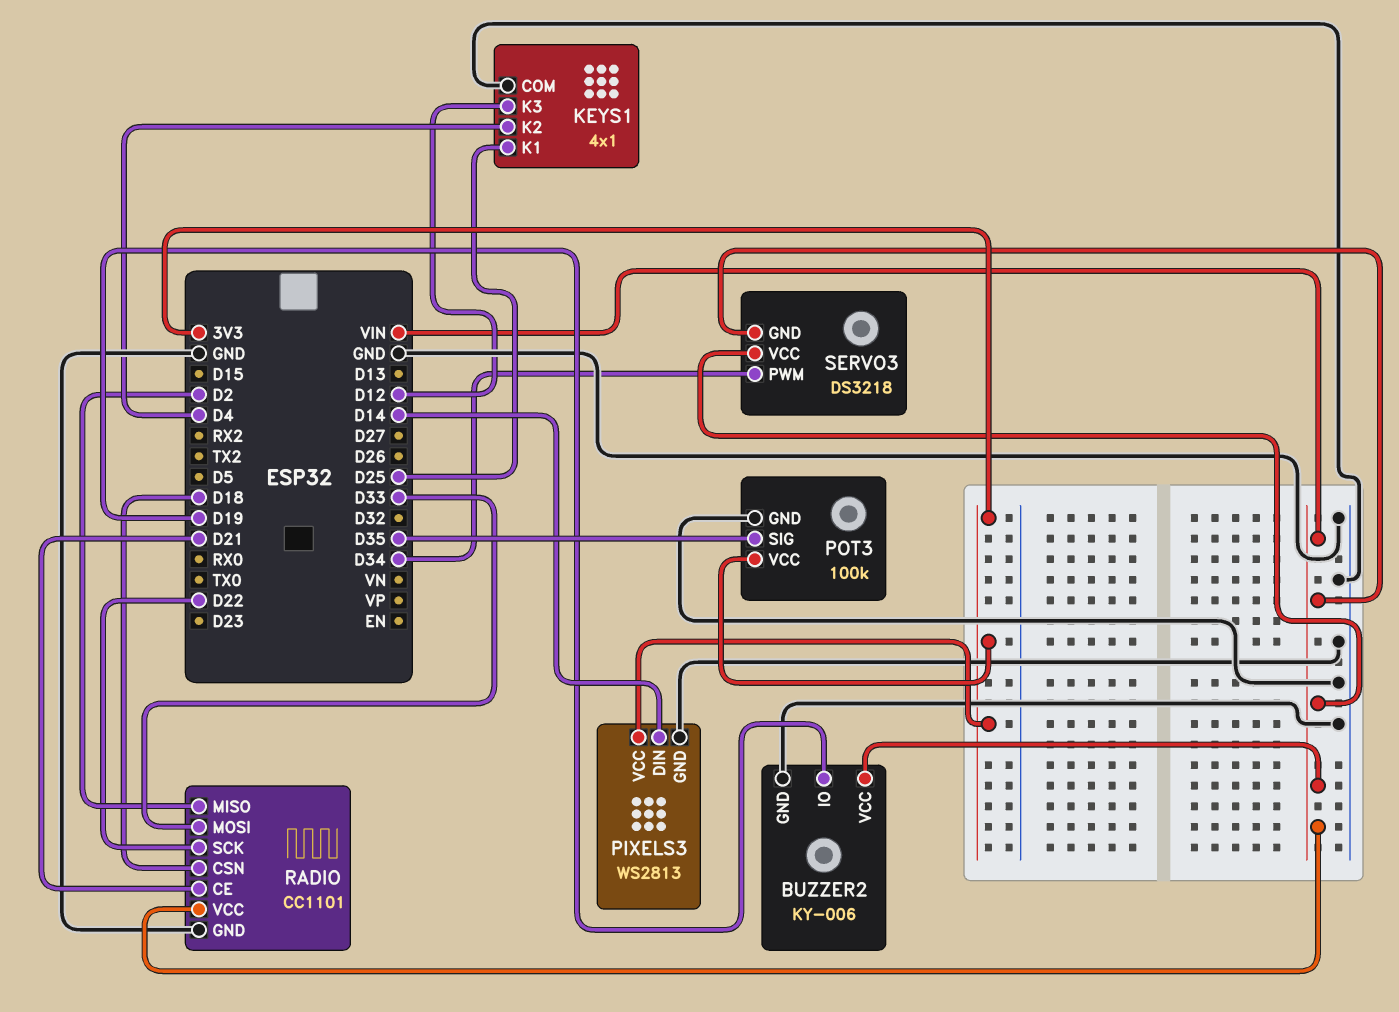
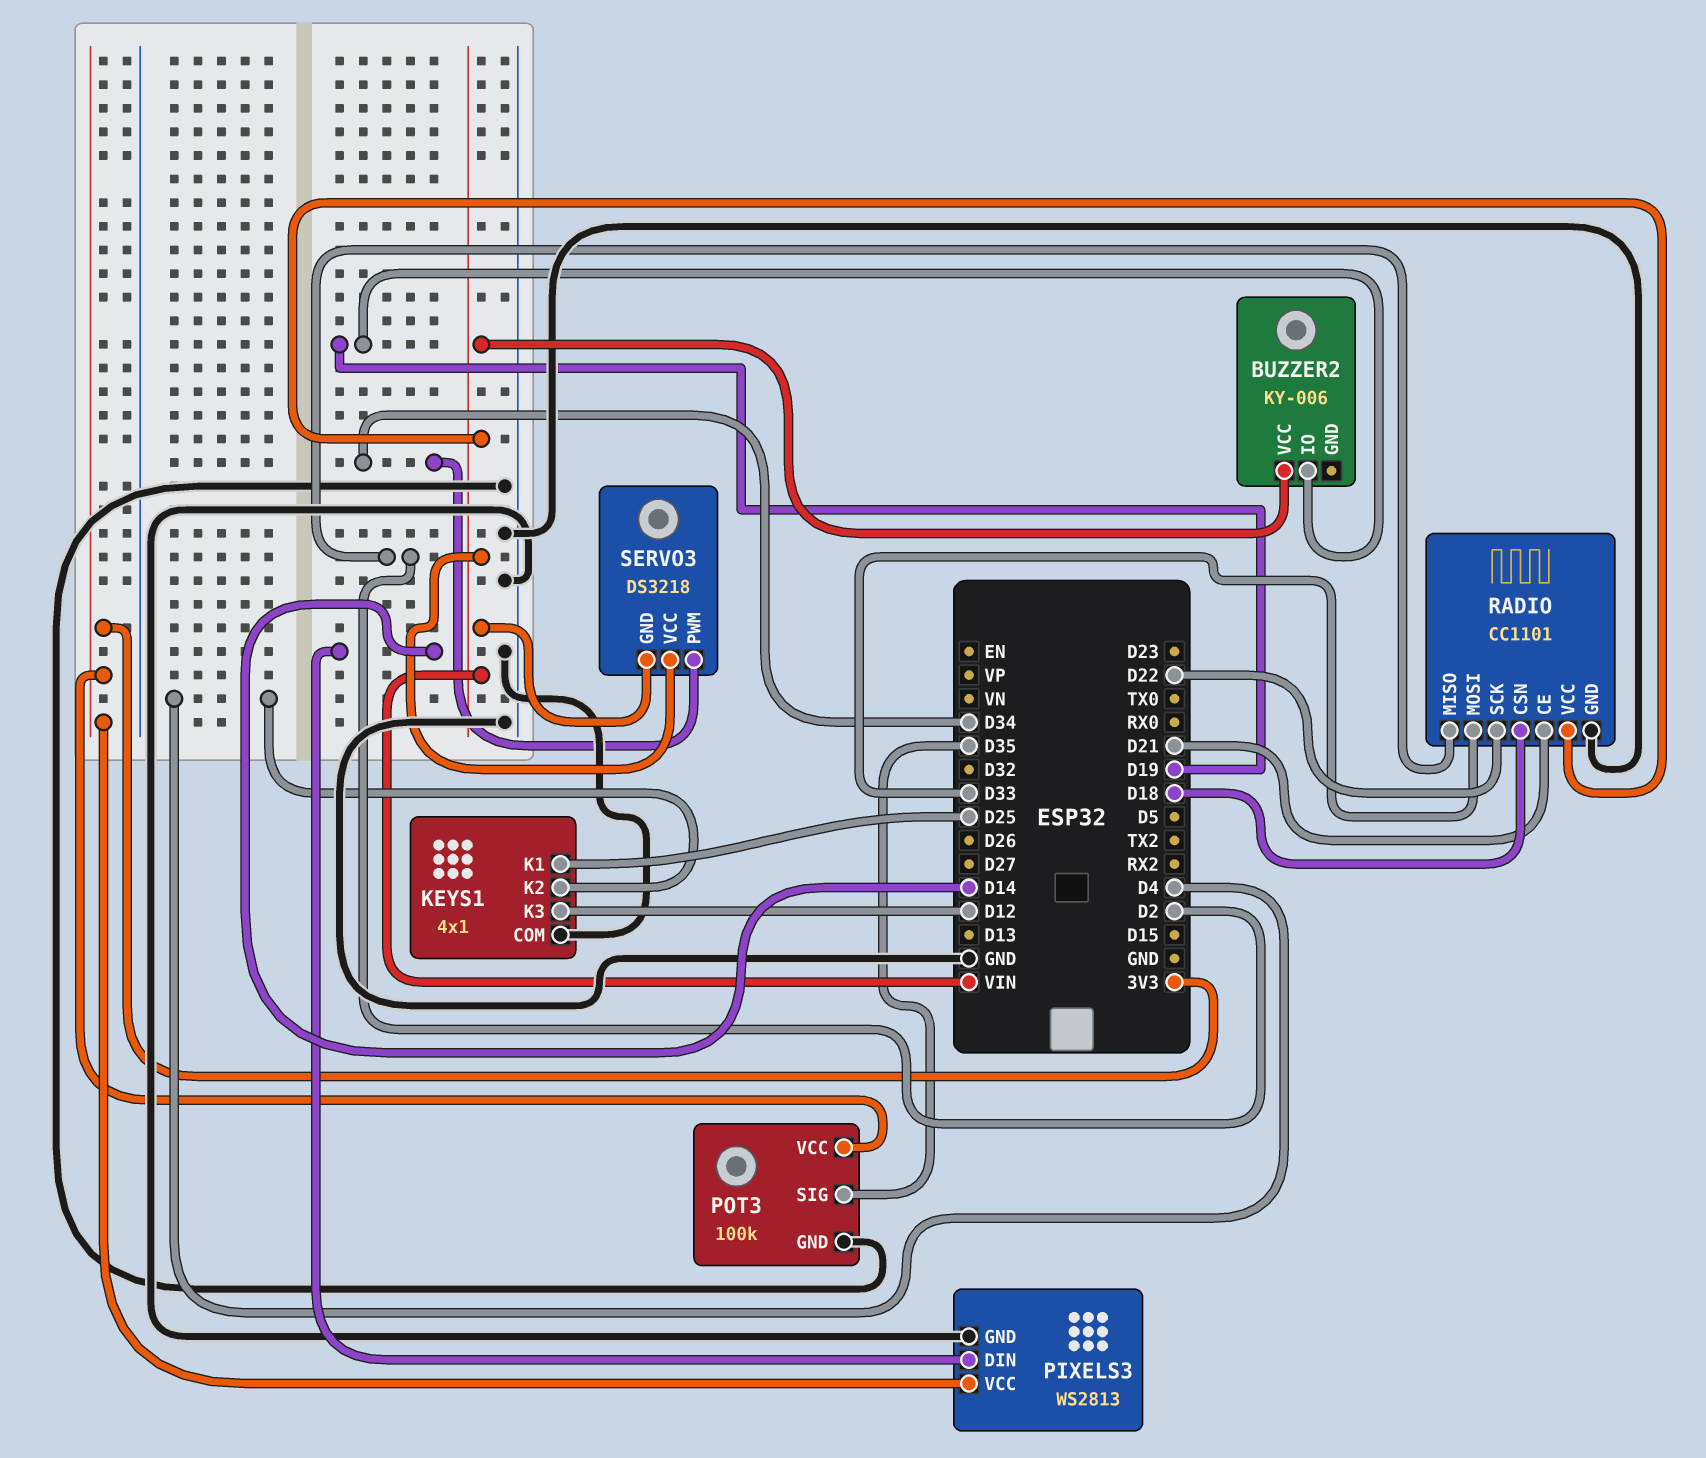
BUZZER2 pin GND: GND -> none

